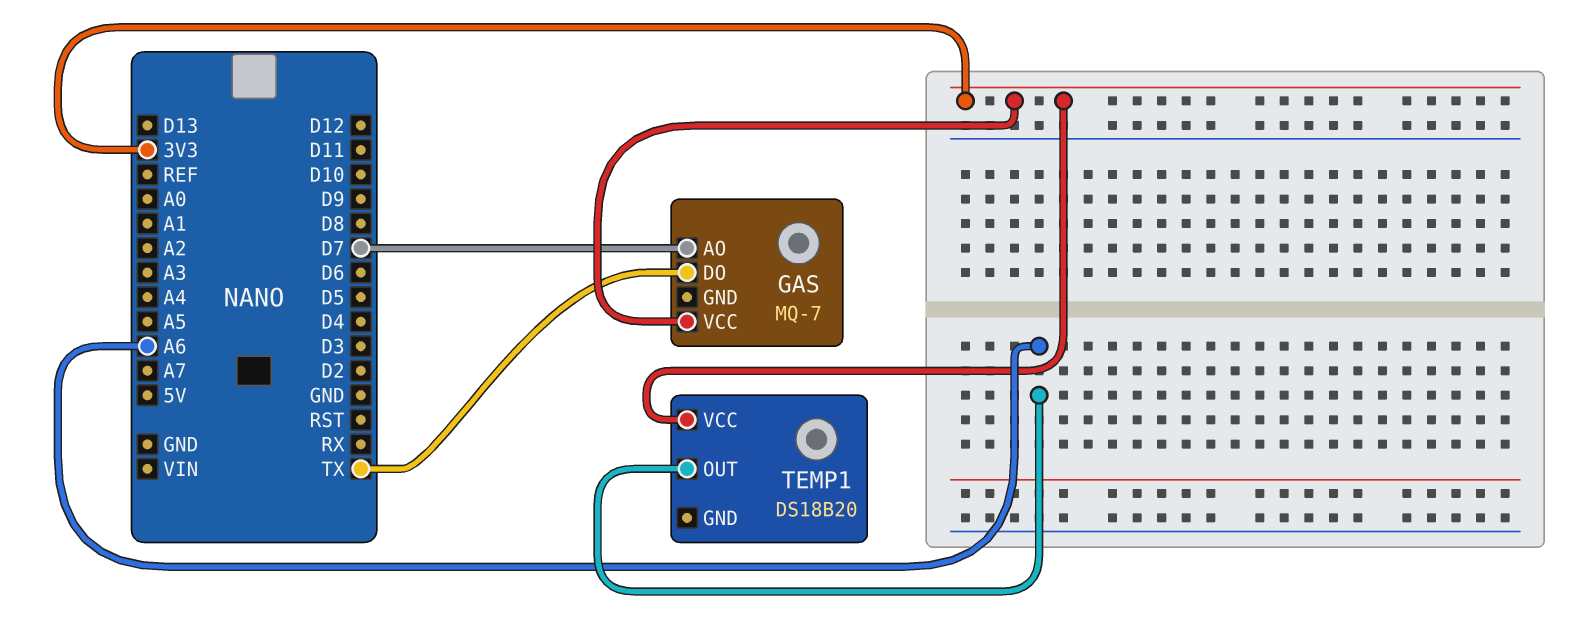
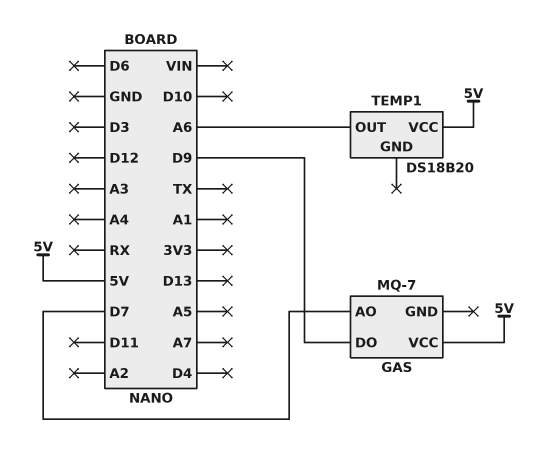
GAS pin DO: TX -> D9
GAS pin VCC: 3V3 -> 5V
TEMP1 pin VCC: 3V3 -> 5V

